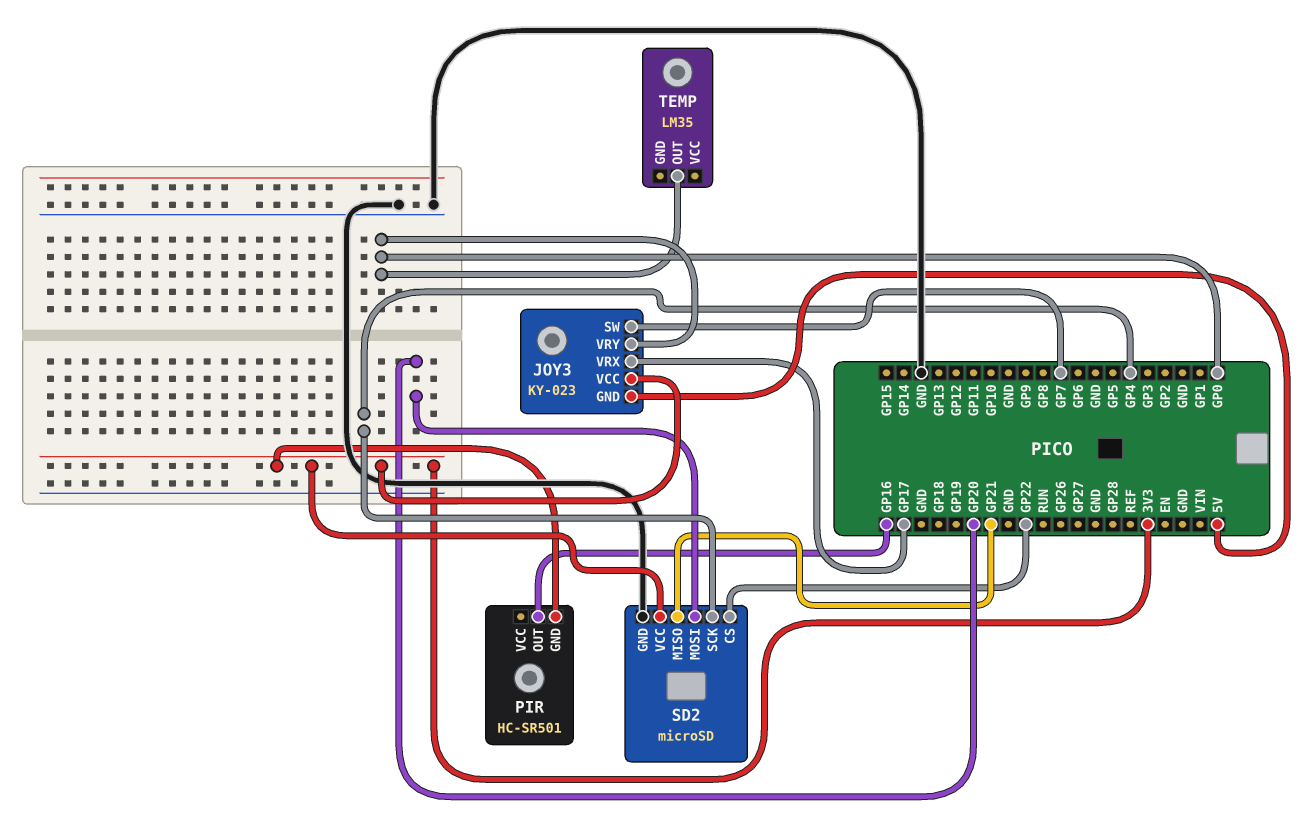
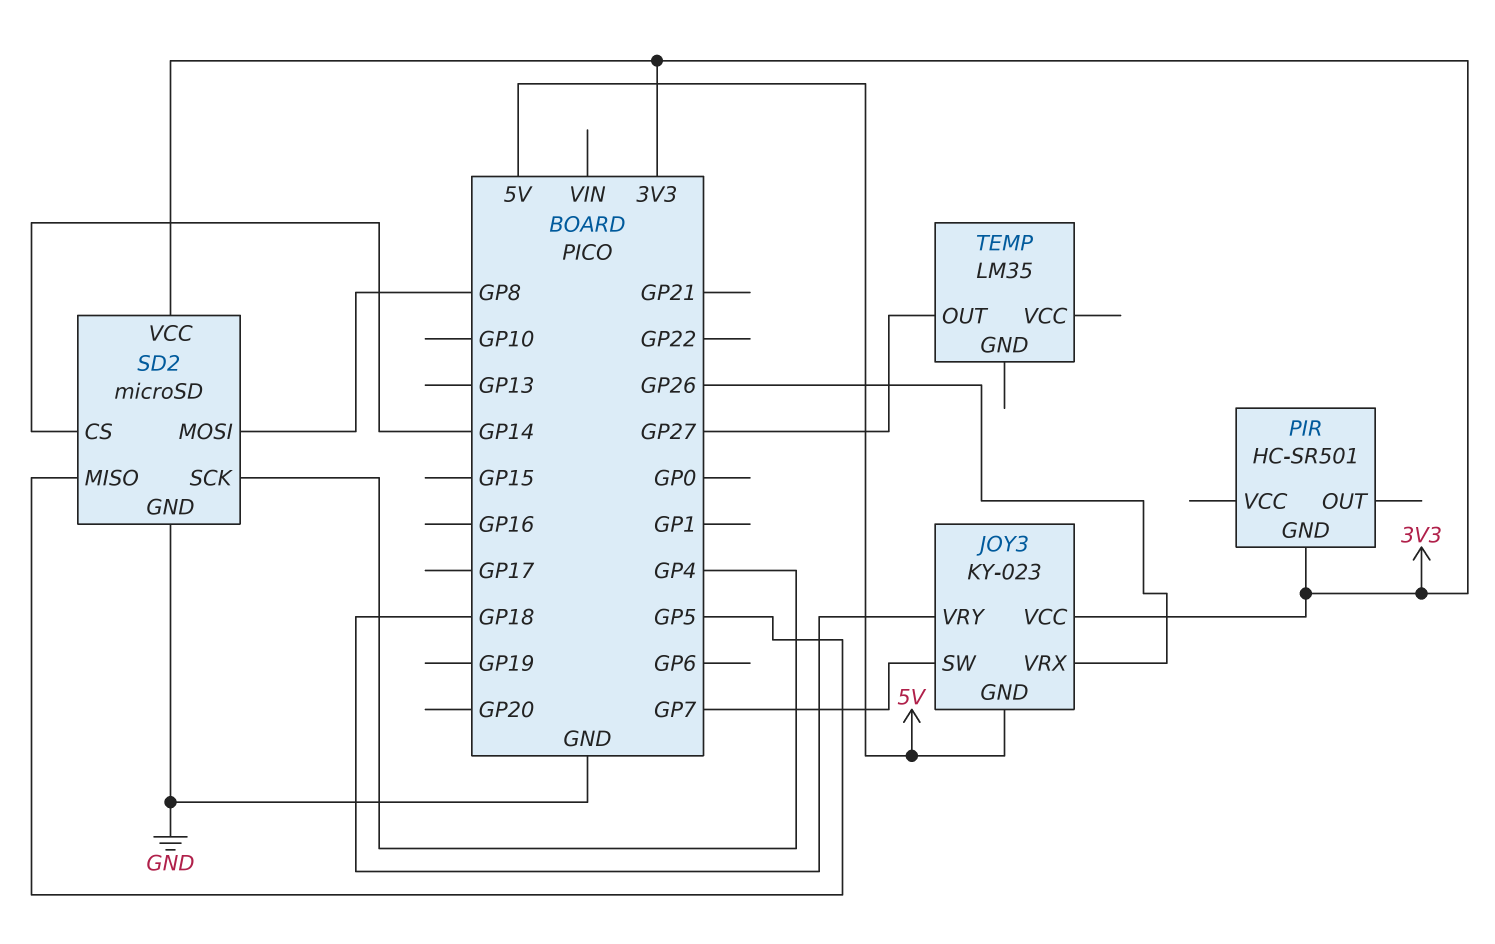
JOY3 pin VRX: GP17 -> GP26
JOY3 pin VRY: GP0 -> GP18
PIR pin OUT: GP16 -> none
SD2 pin CS: GP22 -> GP14
SD2 pin MISO: GP21 -> GP5
SD2 pin MOSI: GP20 -> GP8
TEMP pin OUT: GP0 -> GP27

